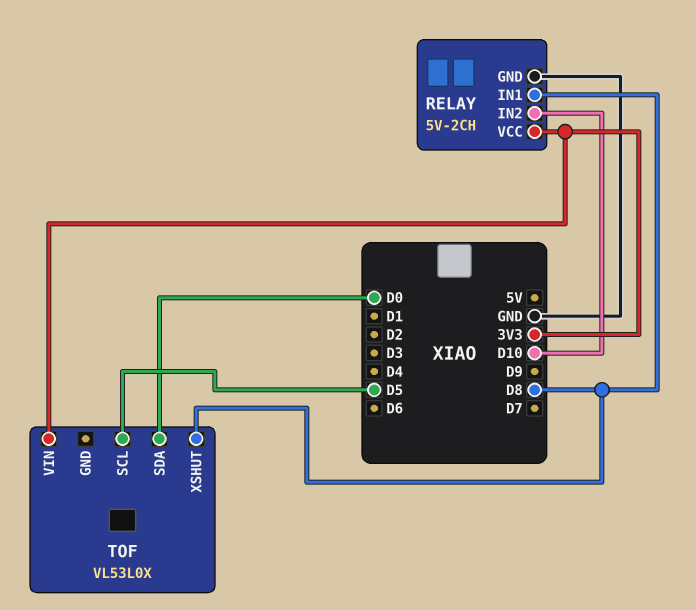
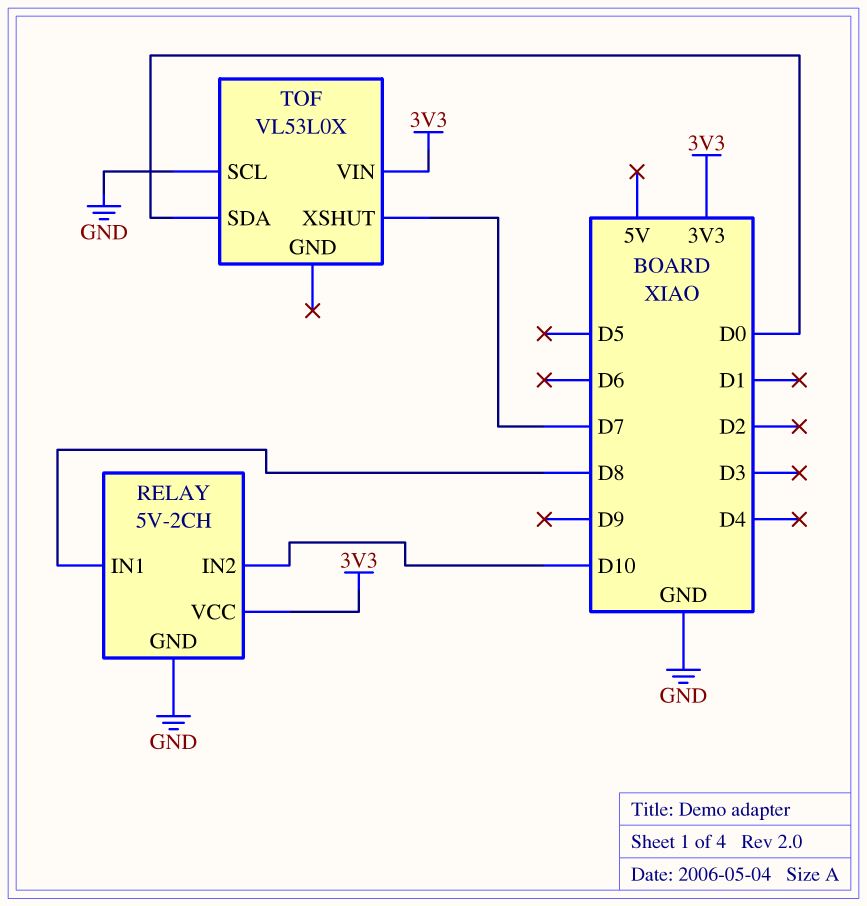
TOF pin SCL: D5 -> GND
TOF pin XSHUT: D8 -> D7

